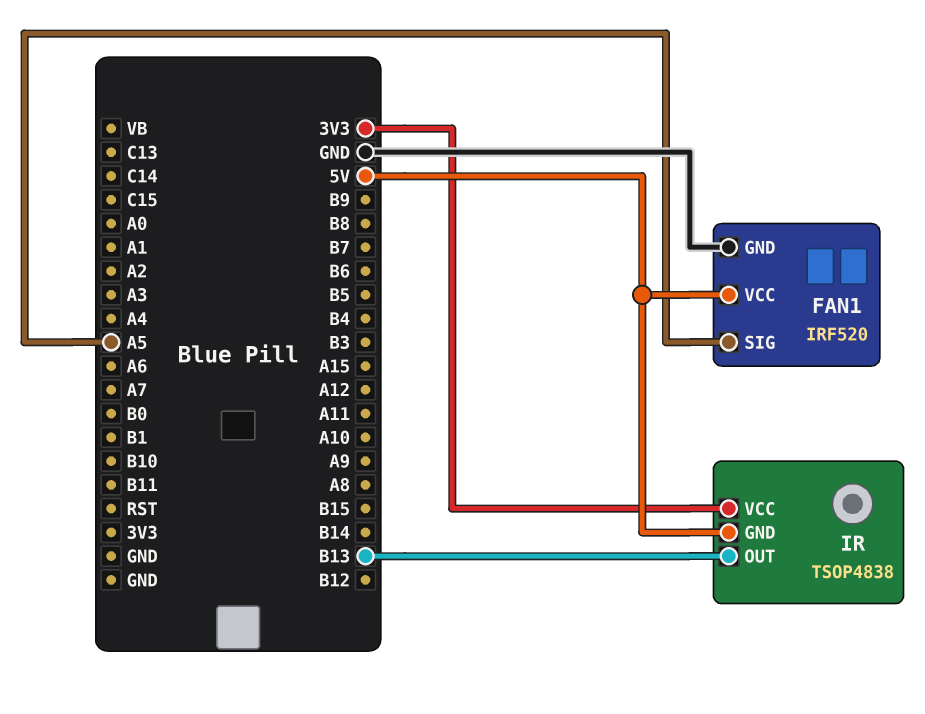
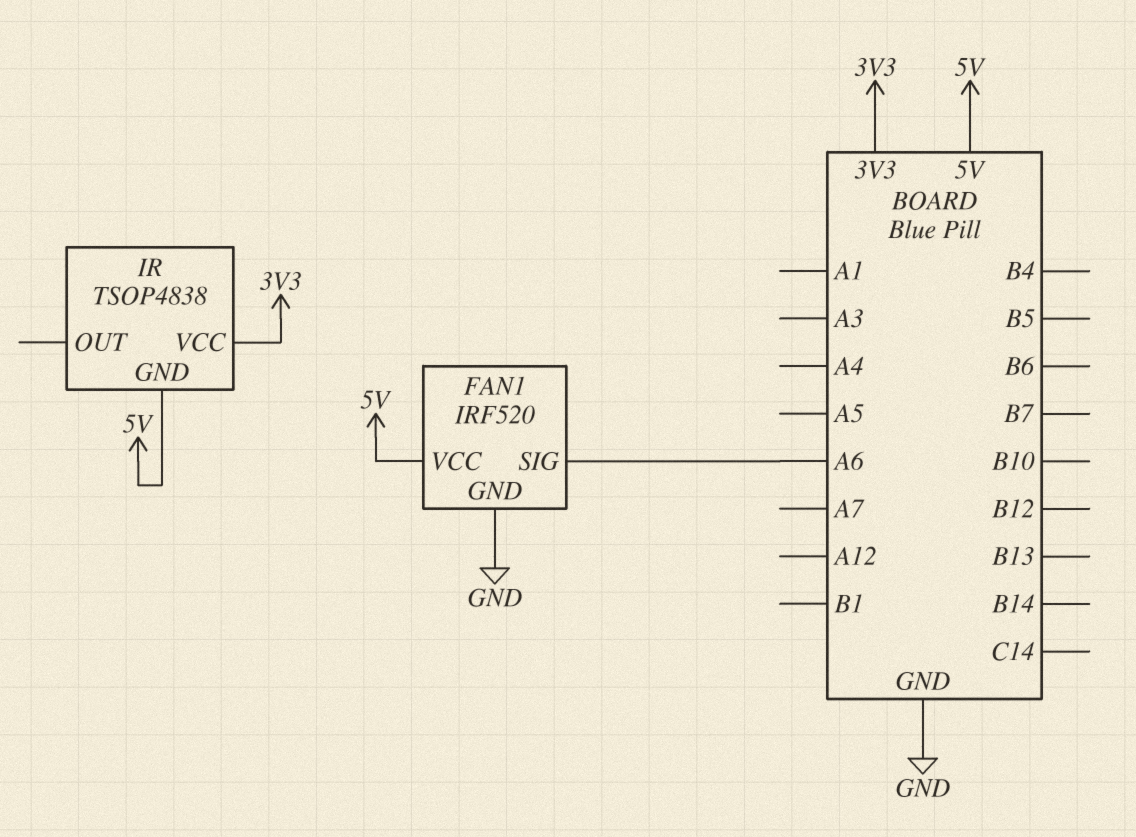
FAN1 pin SIG: A5 -> A6
IR pin OUT: B13 -> none

